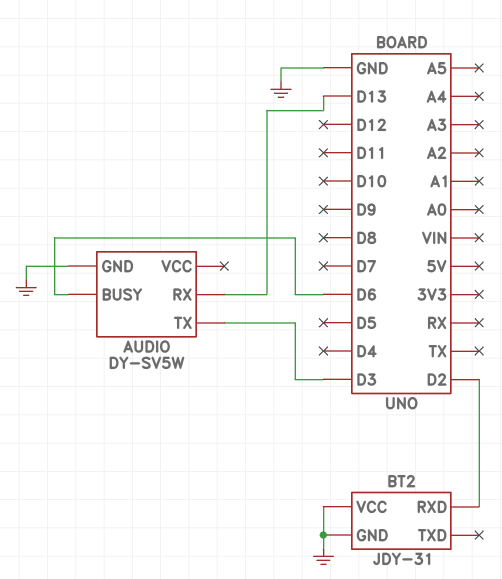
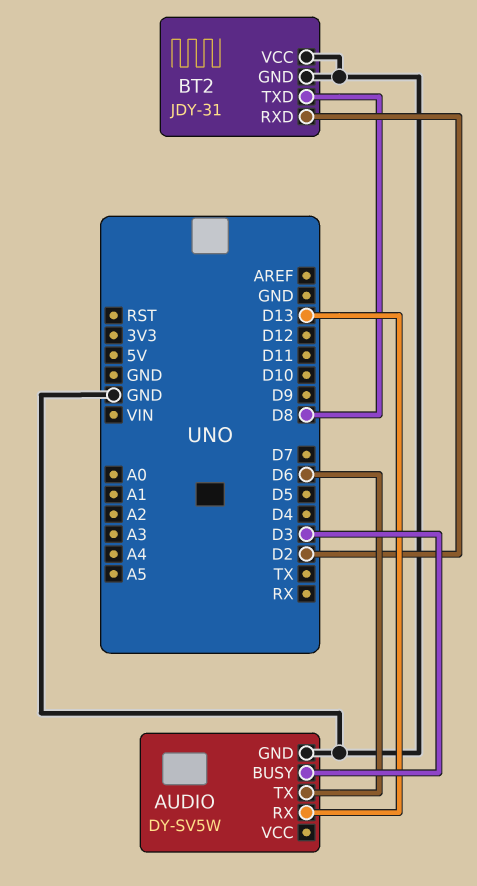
AUDIO pin BUSY: D6 -> D3
AUDIO pin TX: D3 -> D6
BT2 pin TXD: none -> D8

